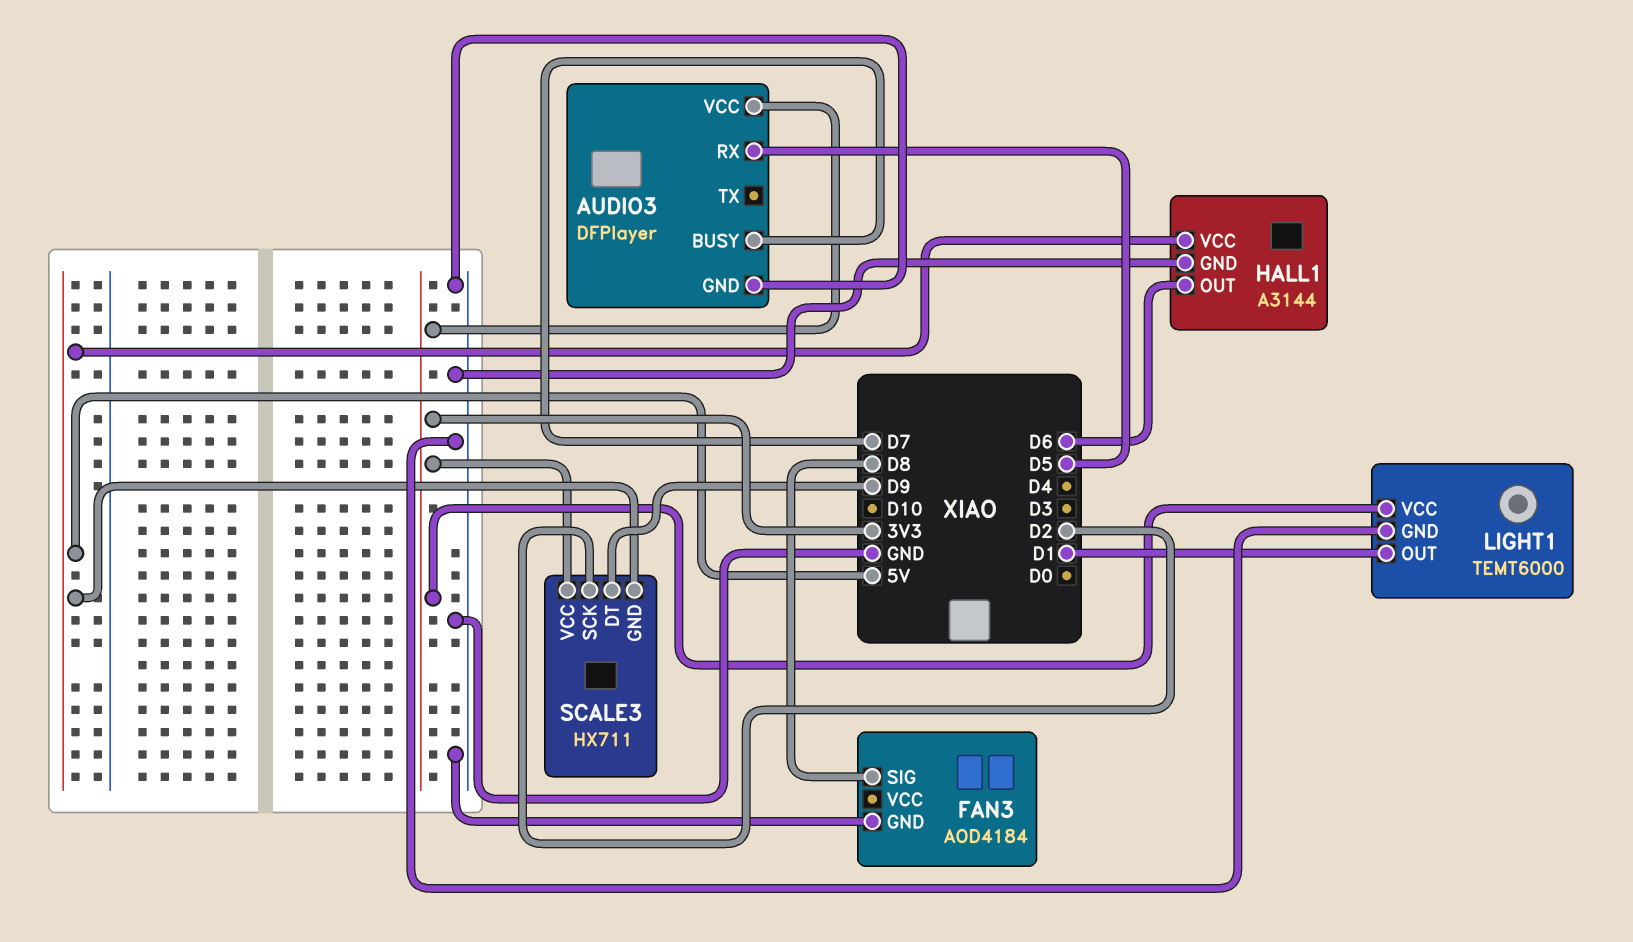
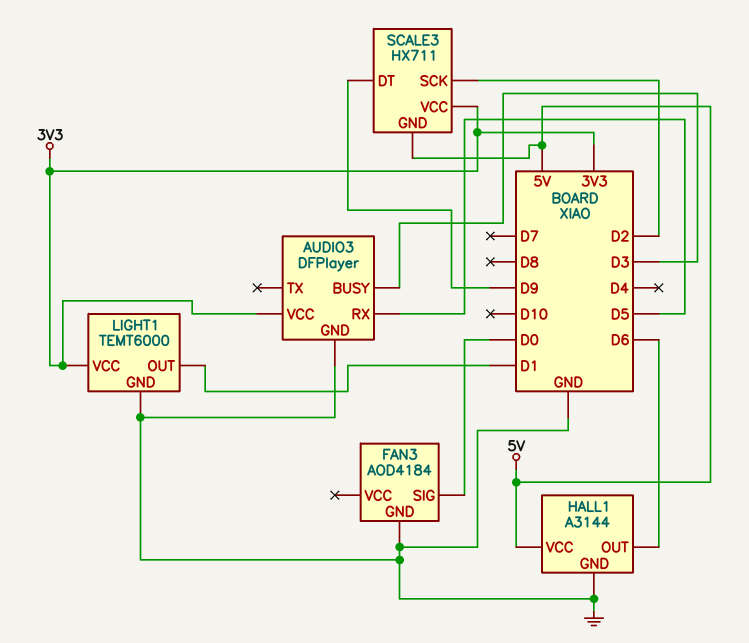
AUDIO3 pin BUSY: D7 -> D3
FAN3 pin SIG: D8 -> D0

